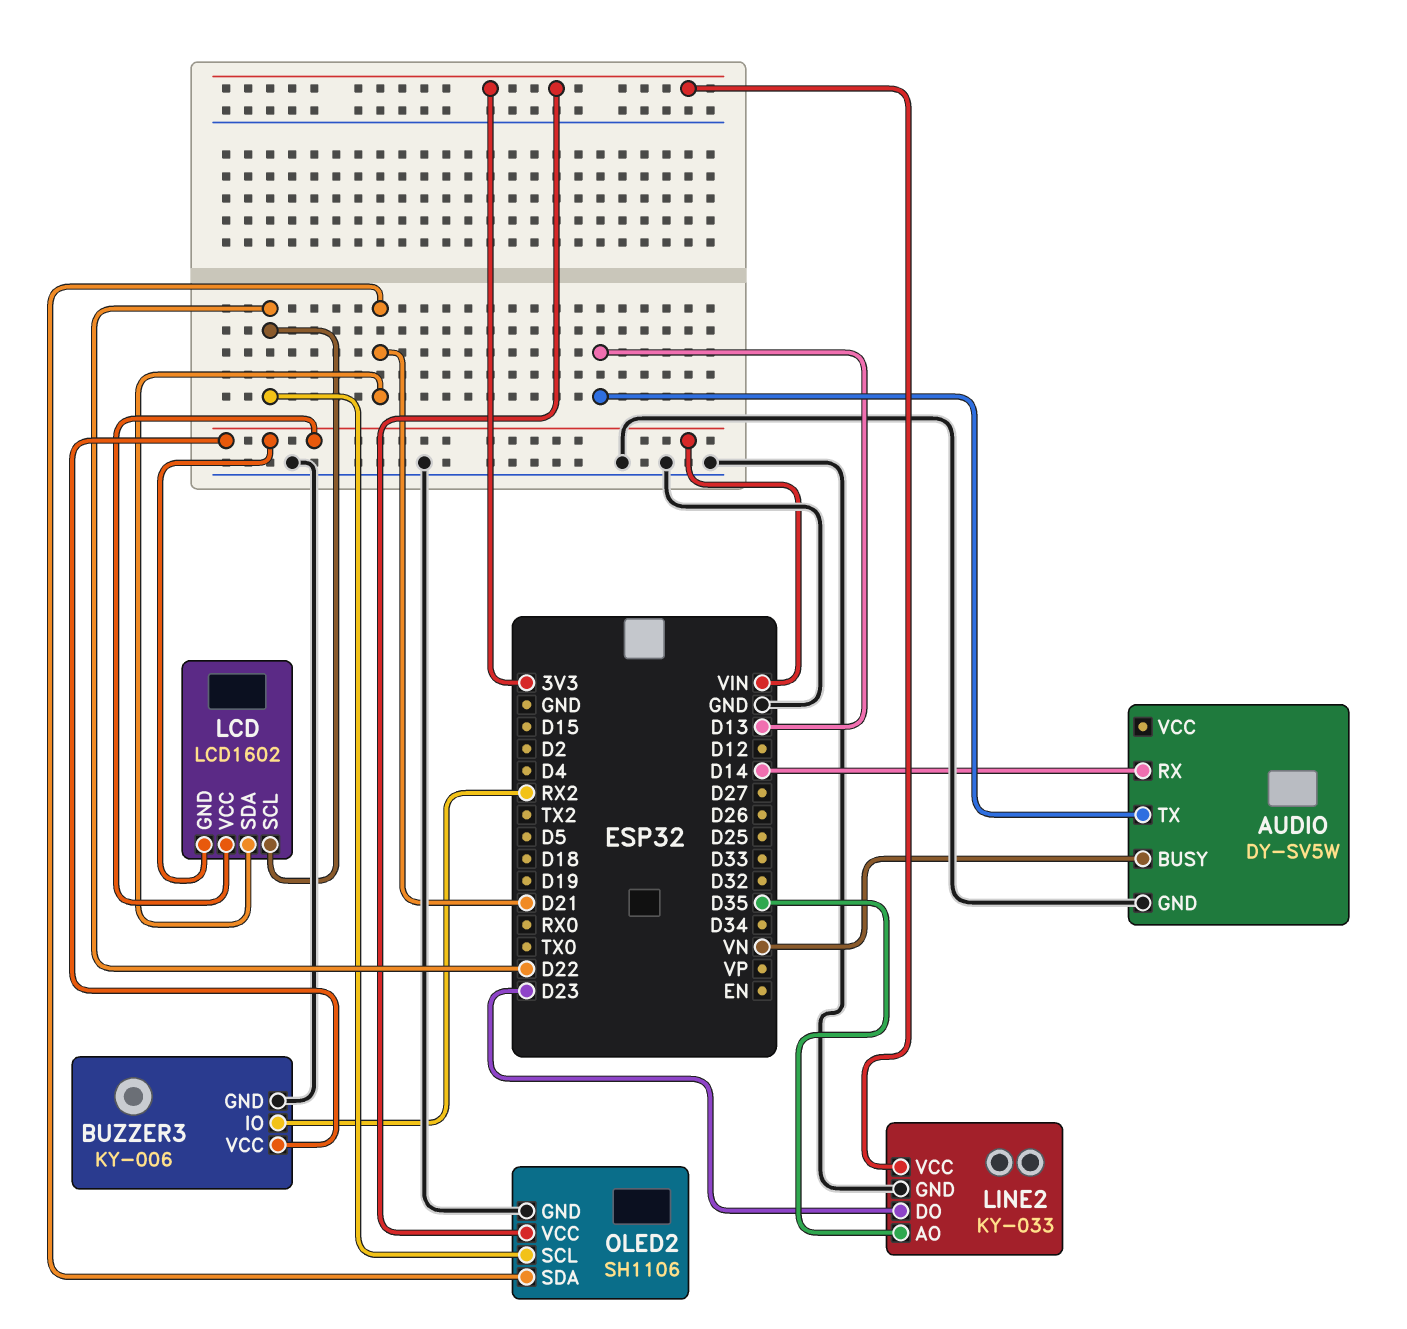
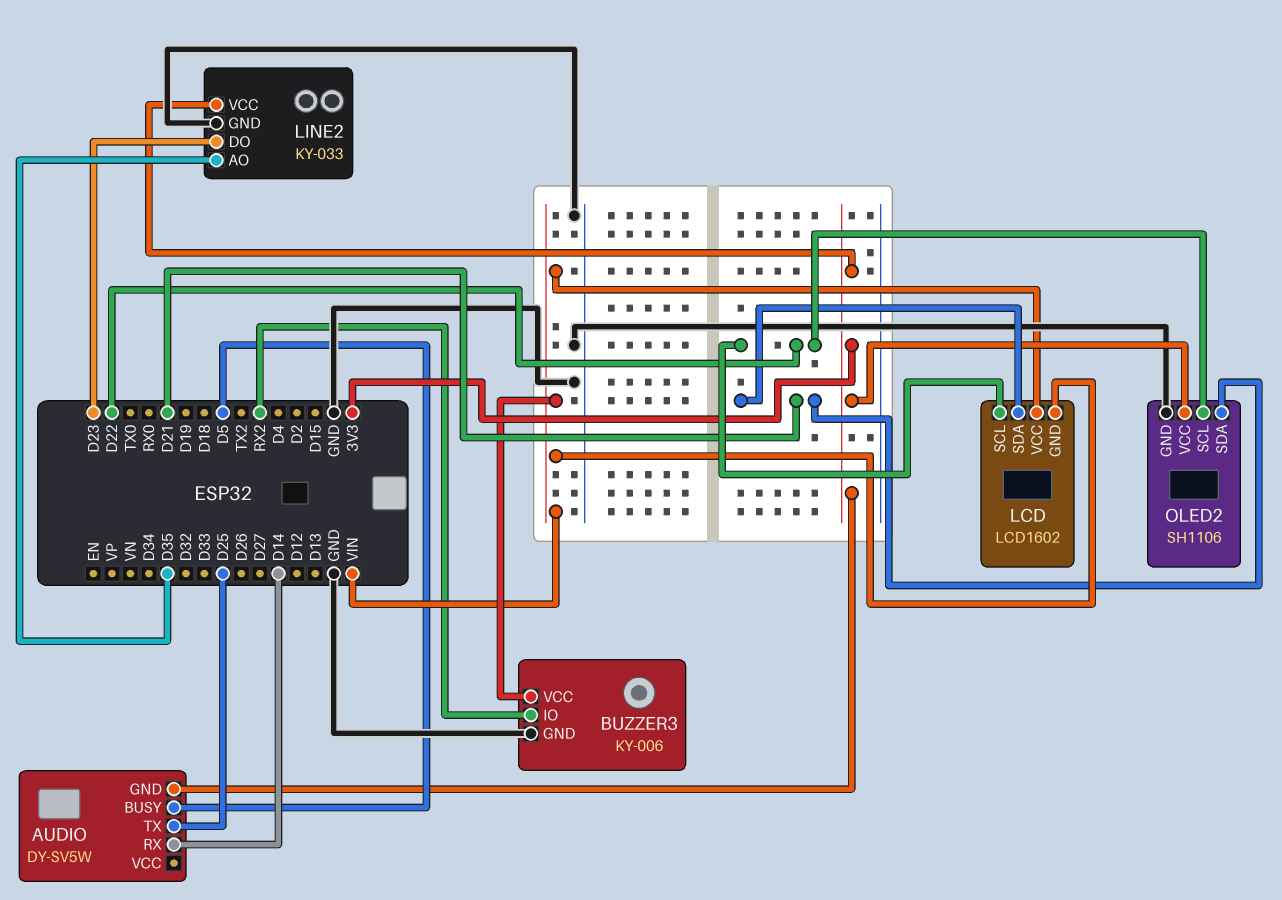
AUDIO pin BUSY: VN -> D5
AUDIO pin GND: GND -> 3V3
AUDIO pin TX: D13 -> D25

